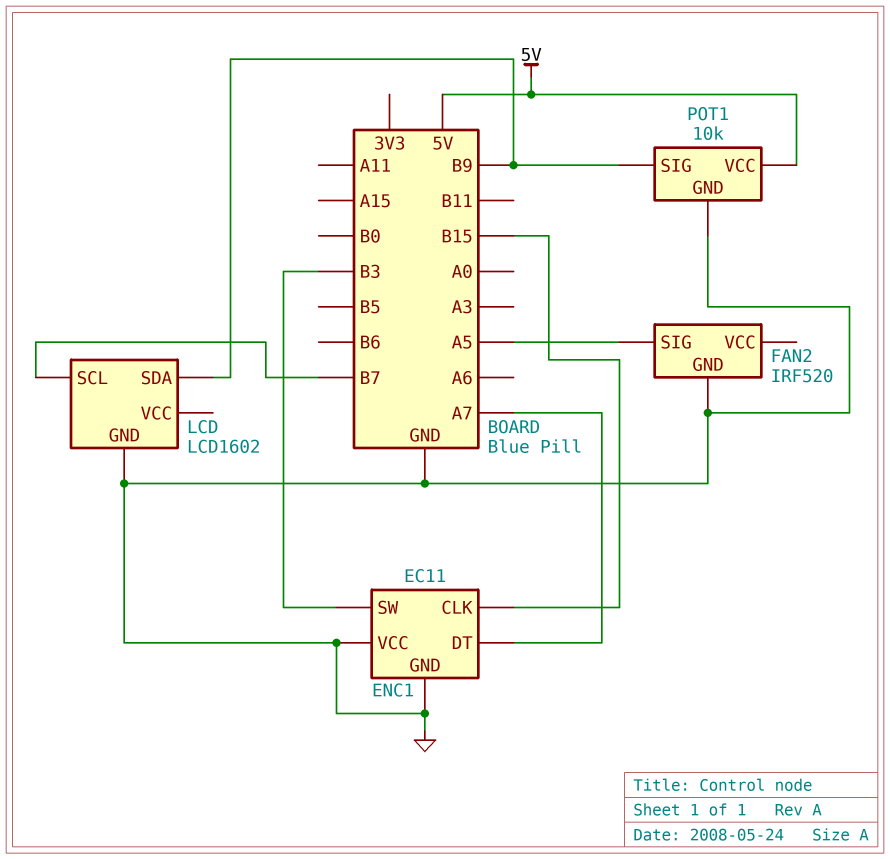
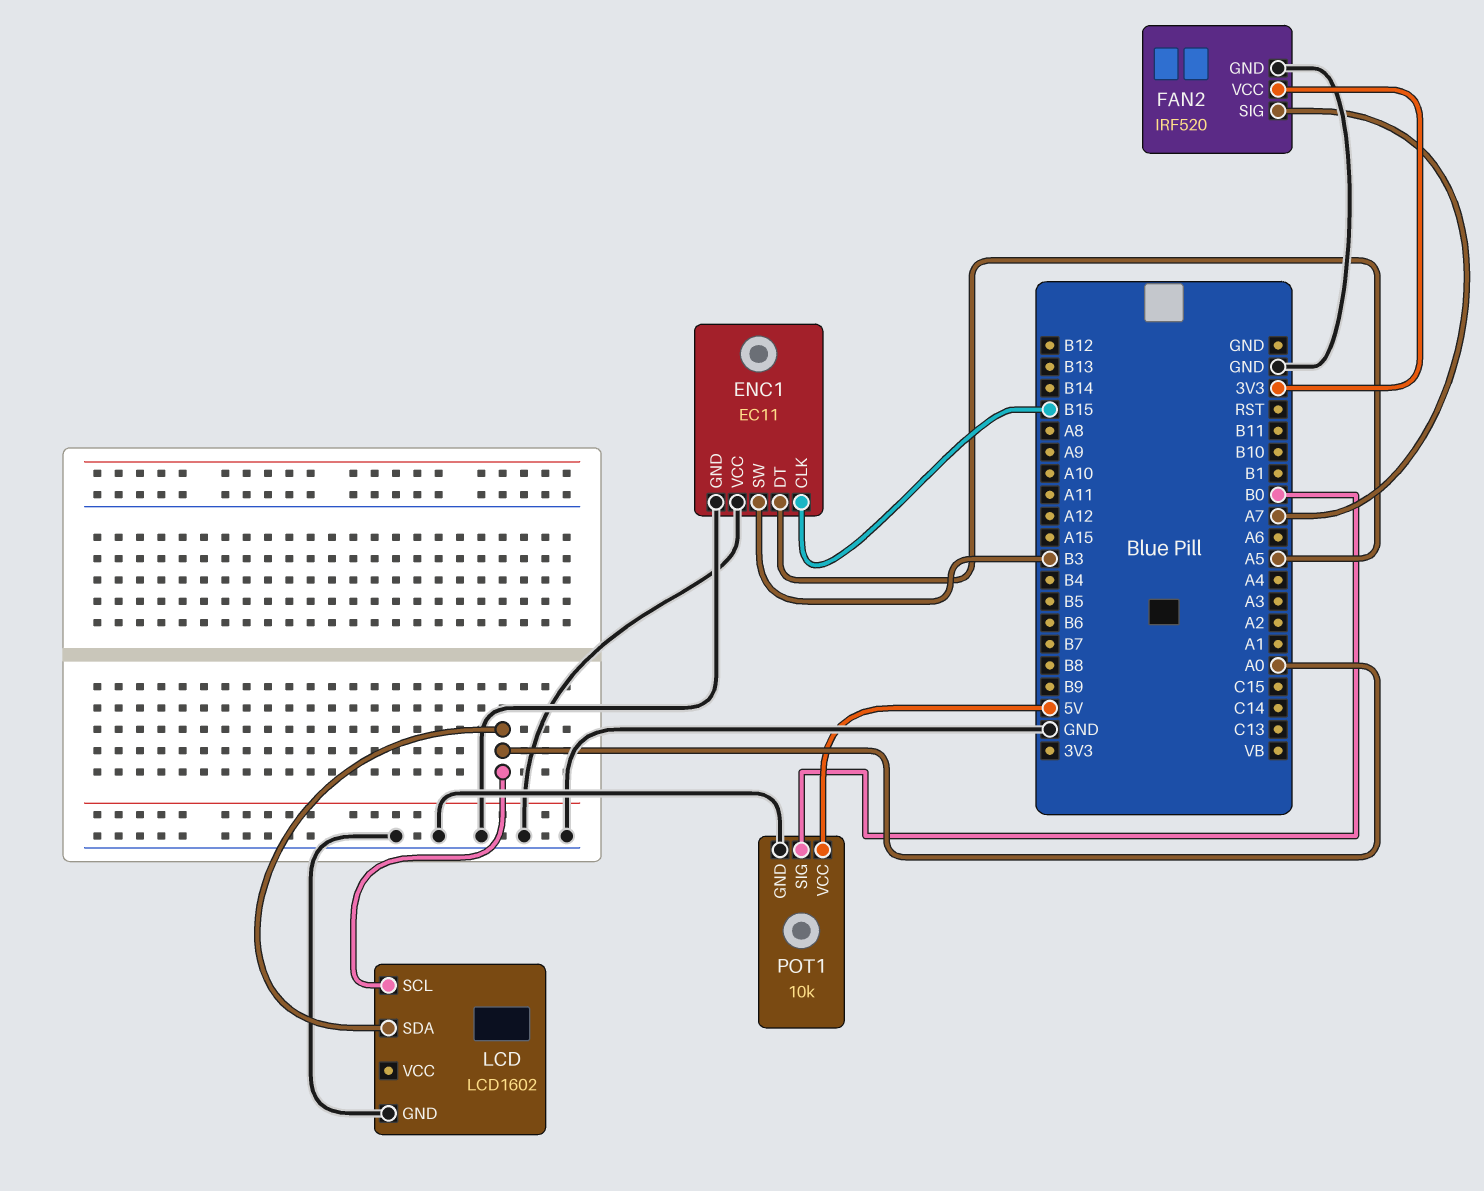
ENC1 pin DT: A7 -> A5
FAN2 pin SIG: A5 -> A7
FAN2 pin VCC: none -> 3V3
LCD pin SCL: B7 -> A0
LCD pin SDA: B9 -> A0
POT1 pin SIG: B9 -> B0

